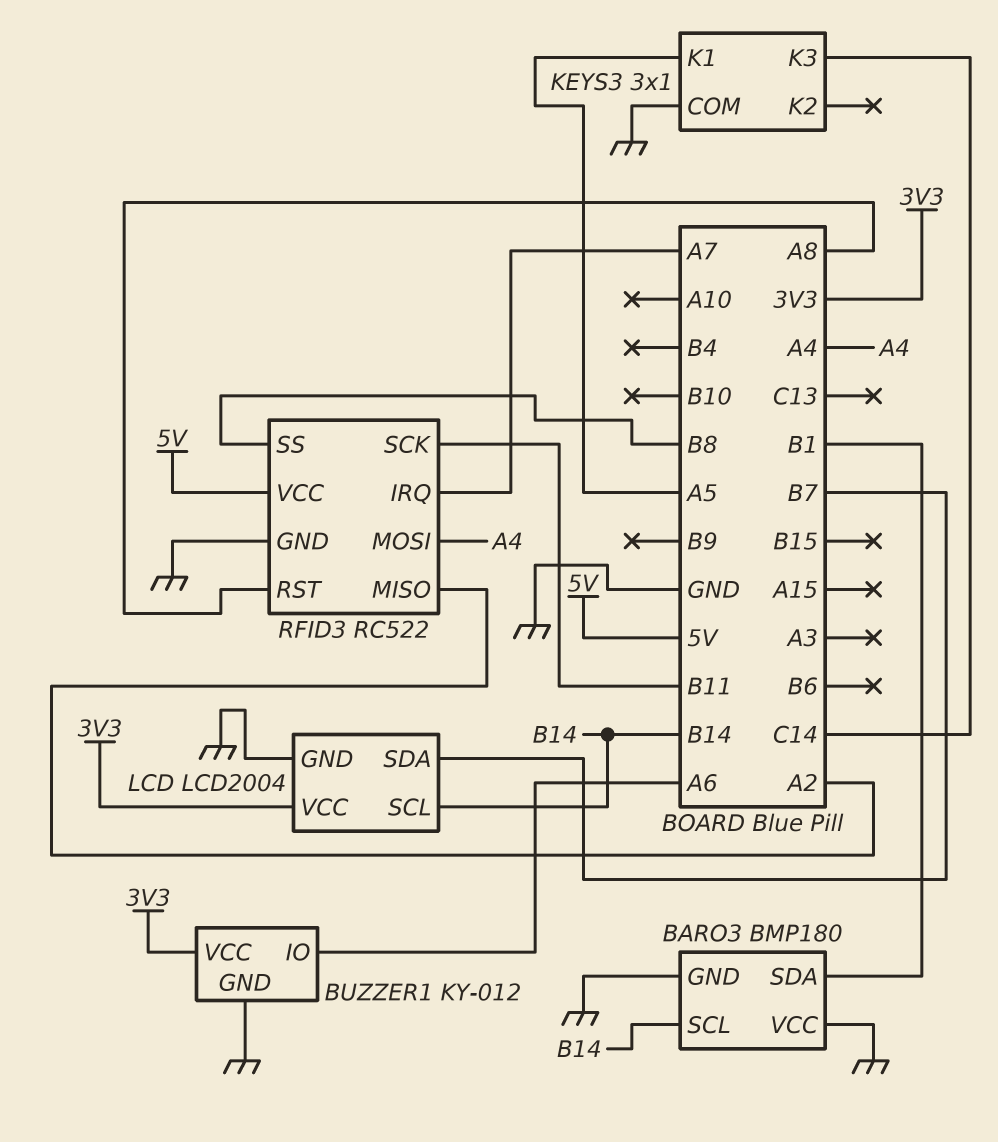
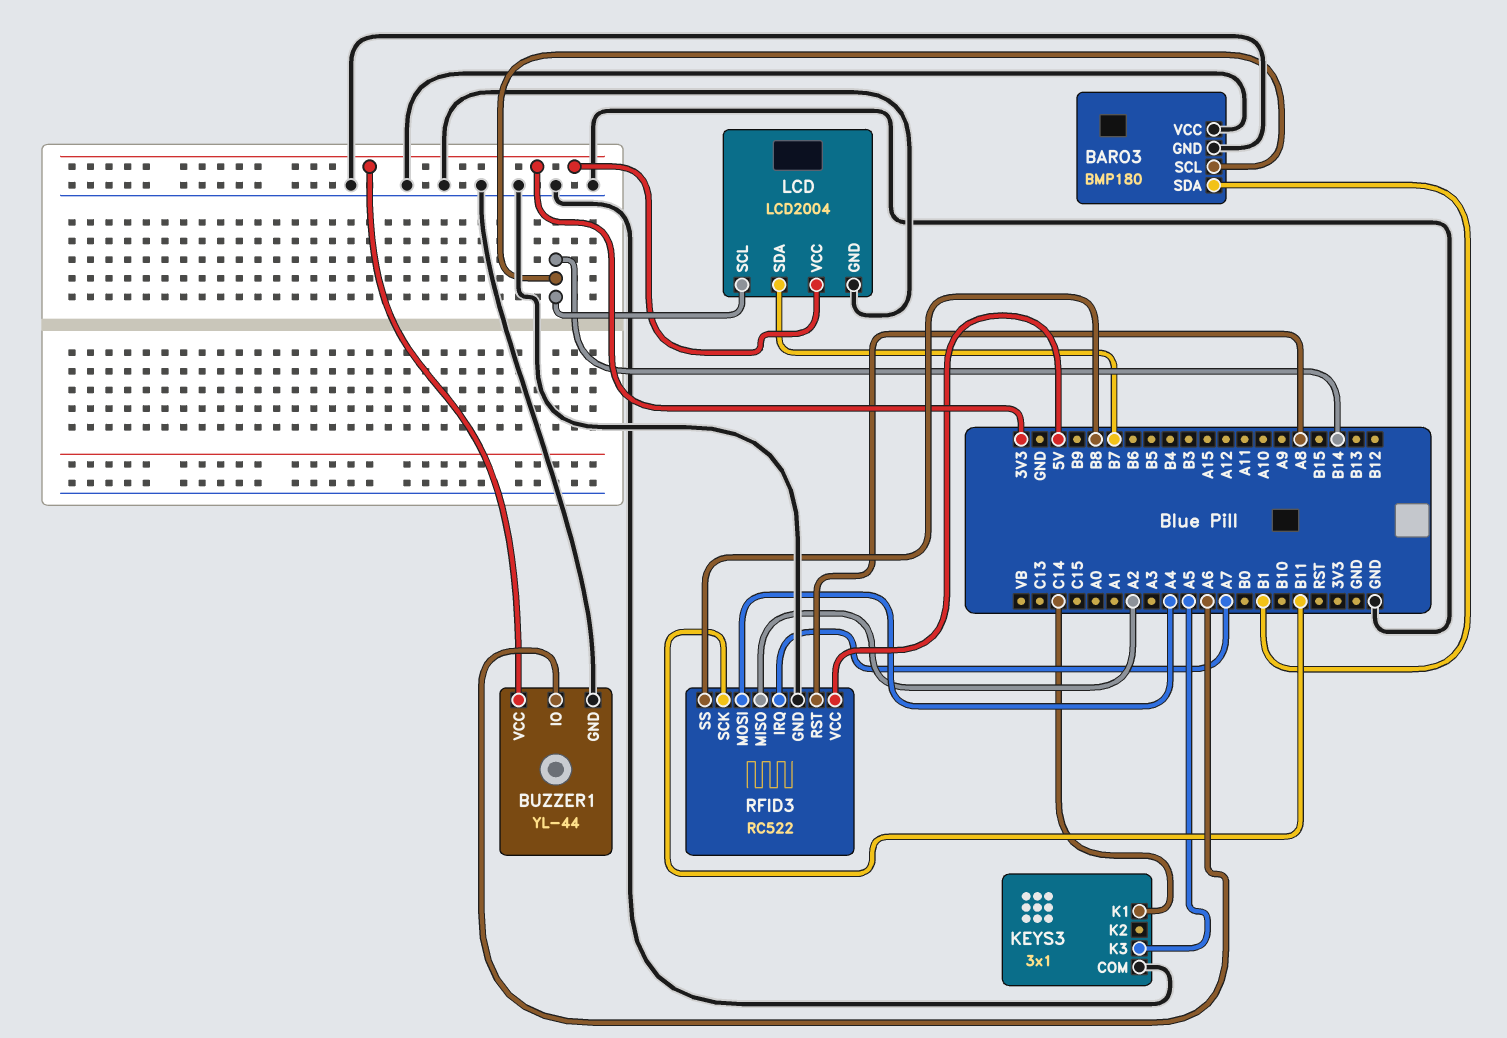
BUZZER1: KY-012 -> YL-44
KEYS3 pin K1: A5 -> C14
KEYS3 pin K3: C14 -> A5

